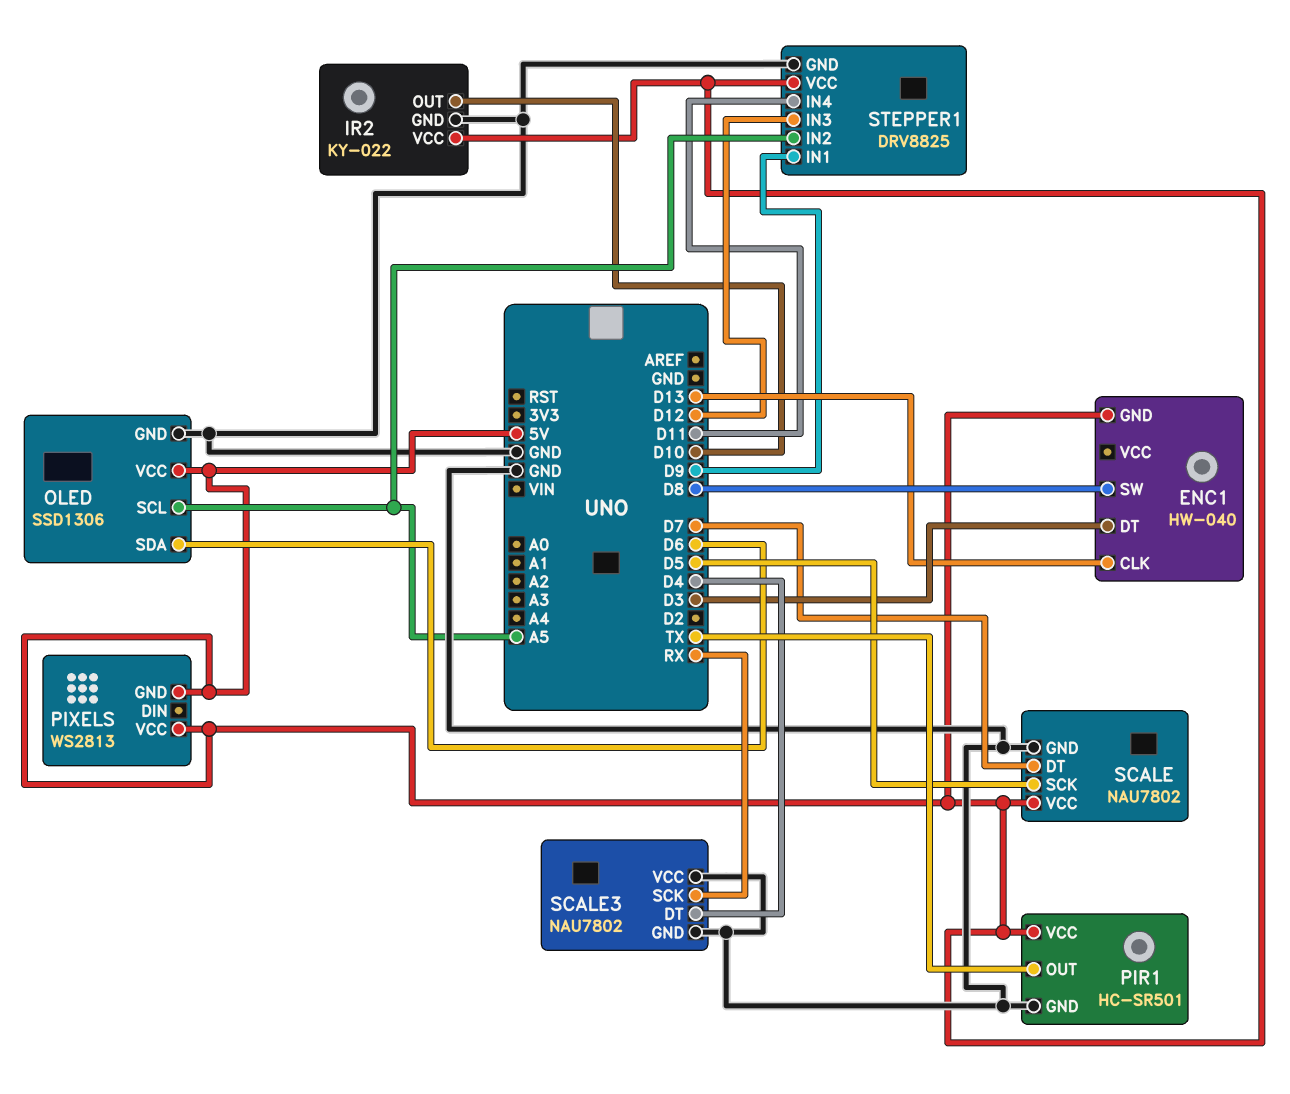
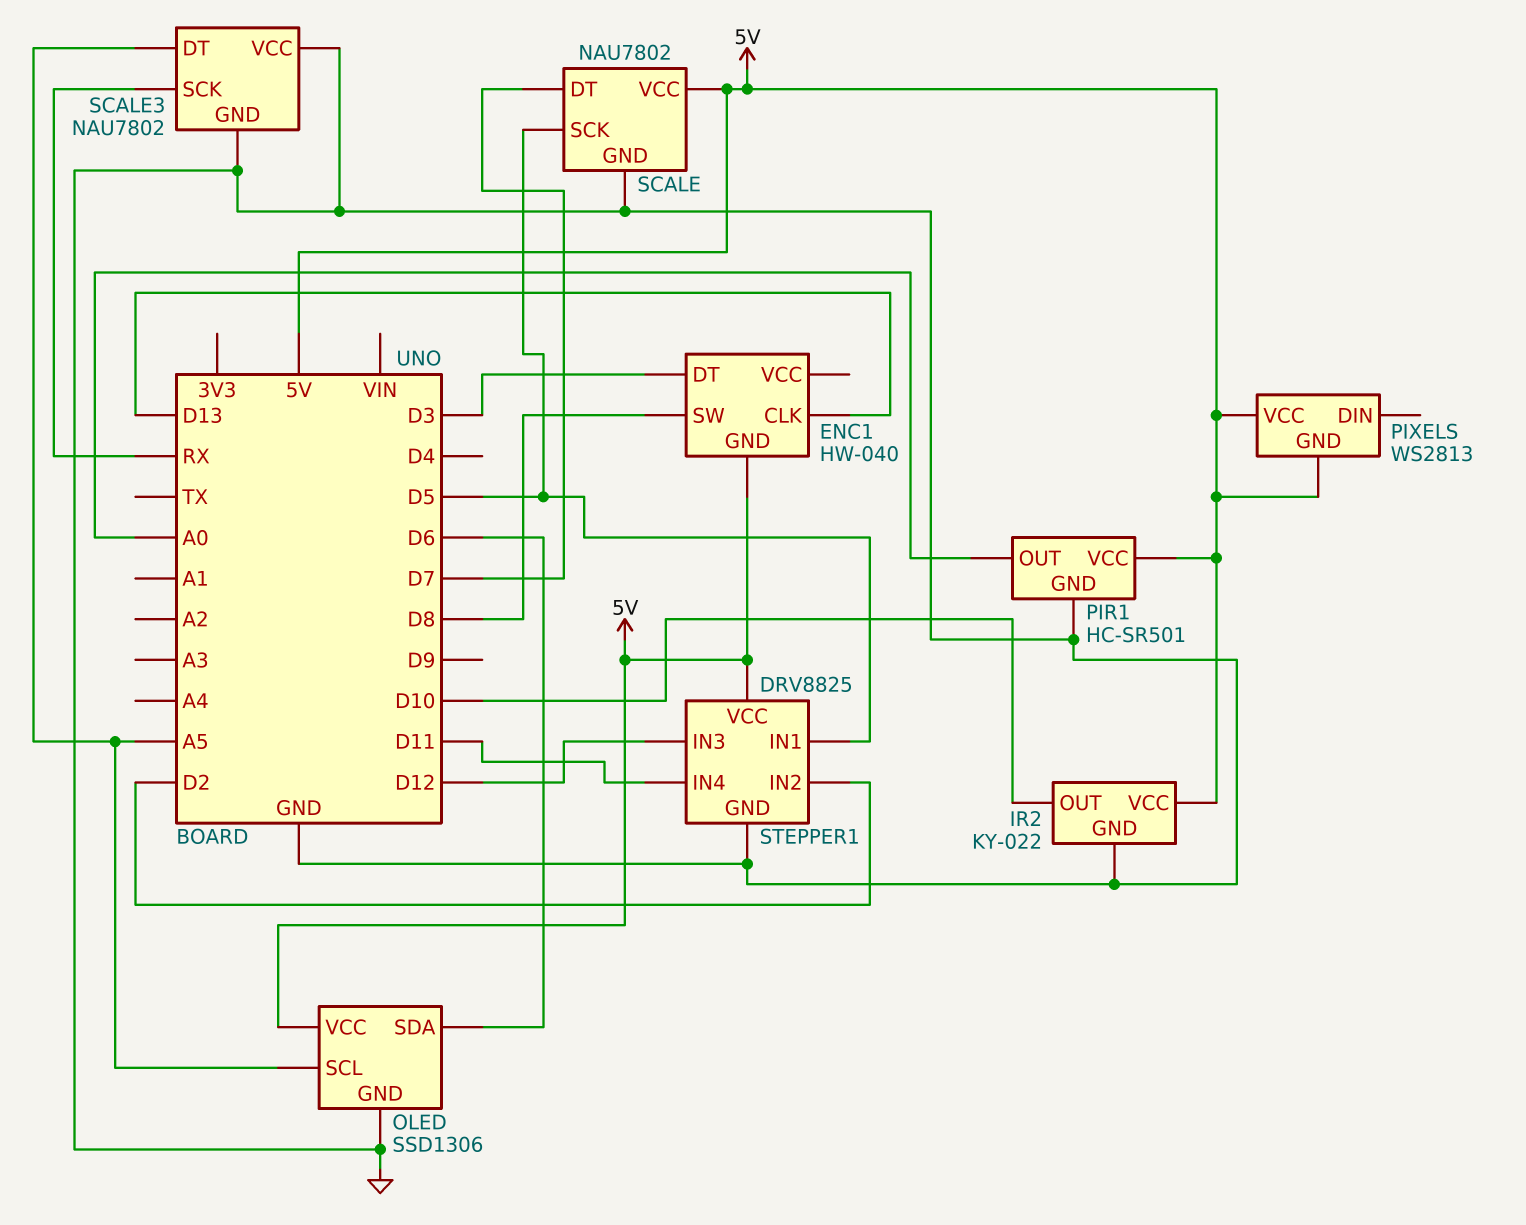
PIR1 pin OUT: TX -> A0
SCALE3 pin DT: D4 -> A5
STEPPER1 pin IN1: D9 -> D5
STEPPER1 pin IN2: A5 -> D2

